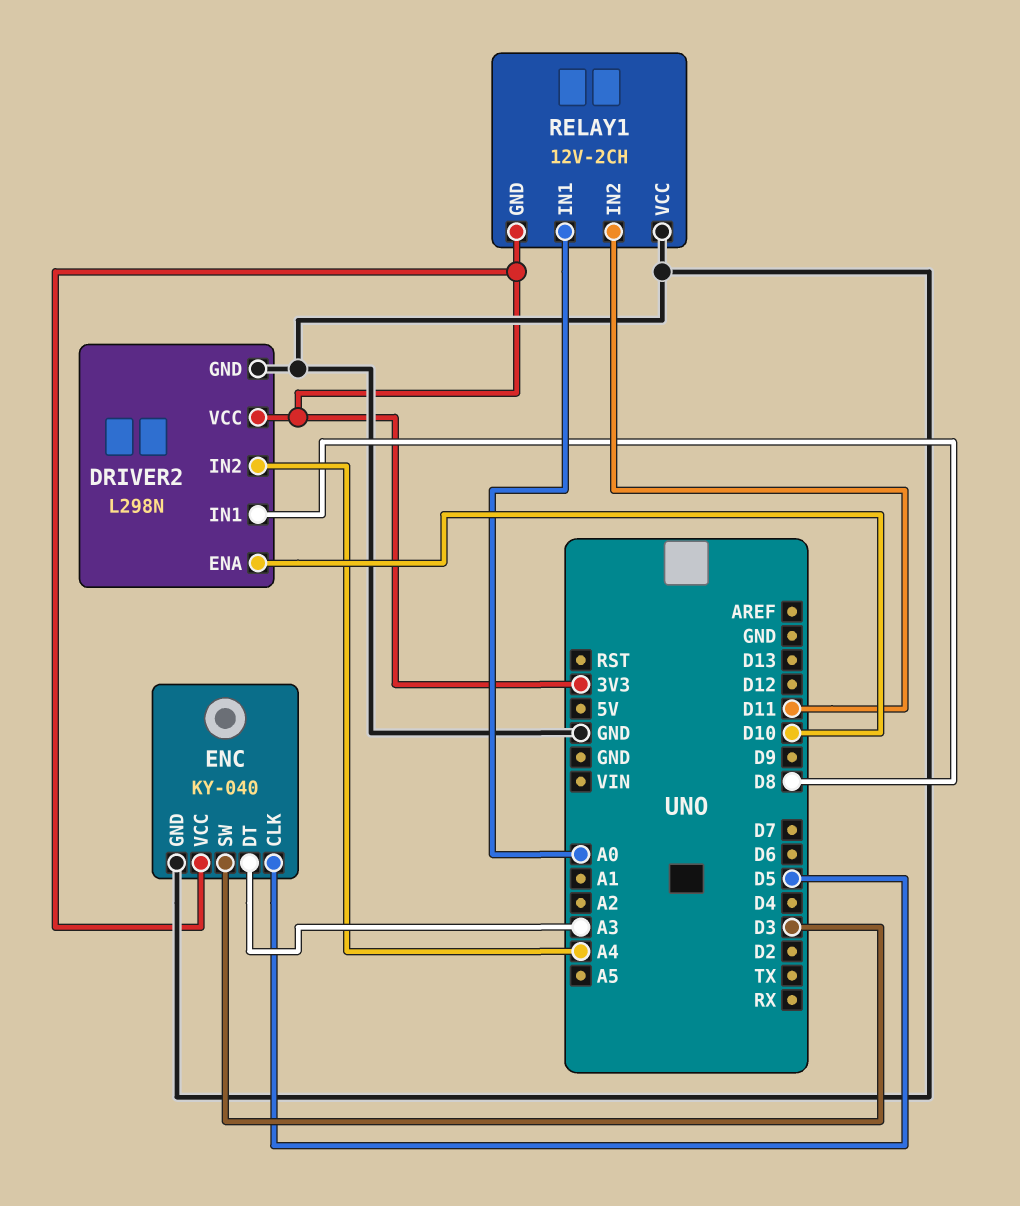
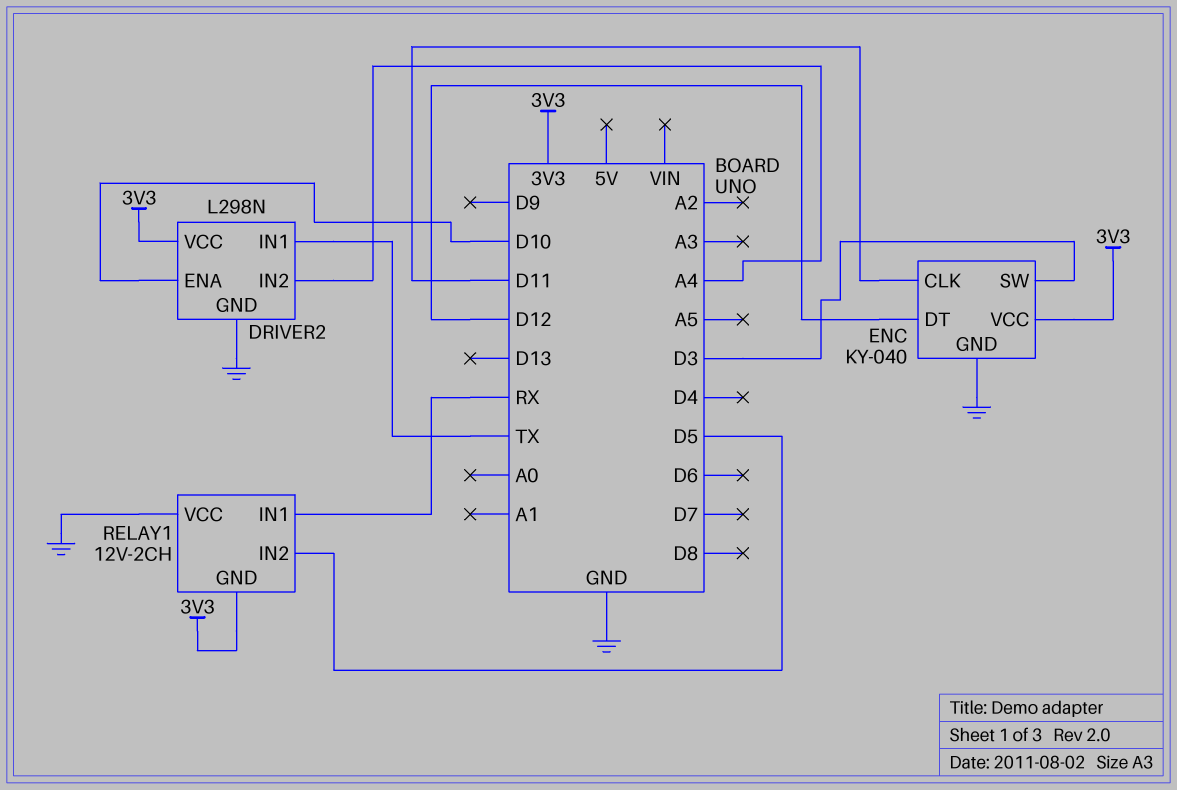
DRIVER2 pin IN1: D8 -> TX
ENC pin CLK: D5 -> D11
ENC pin DT: A3 -> D12
RELAY1 pin IN1: A0 -> RX
RELAY1 pin IN2: D11 -> D5

